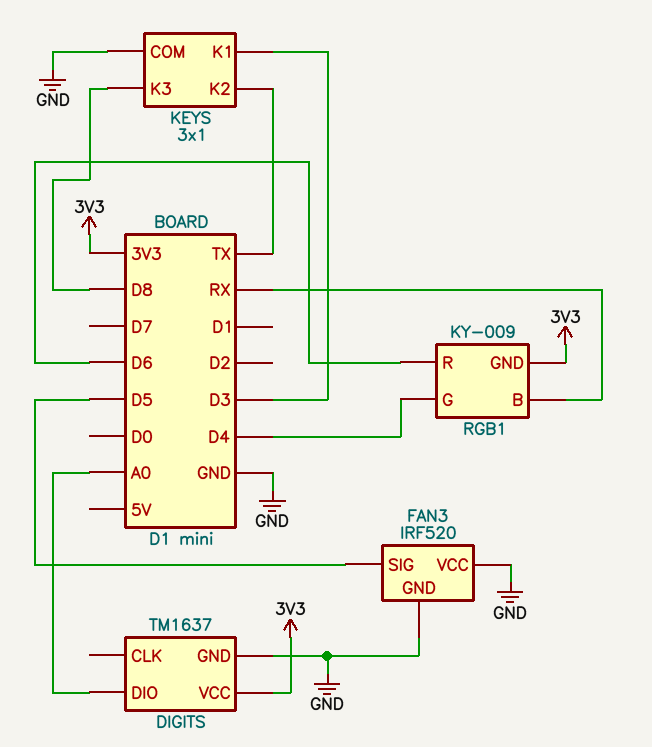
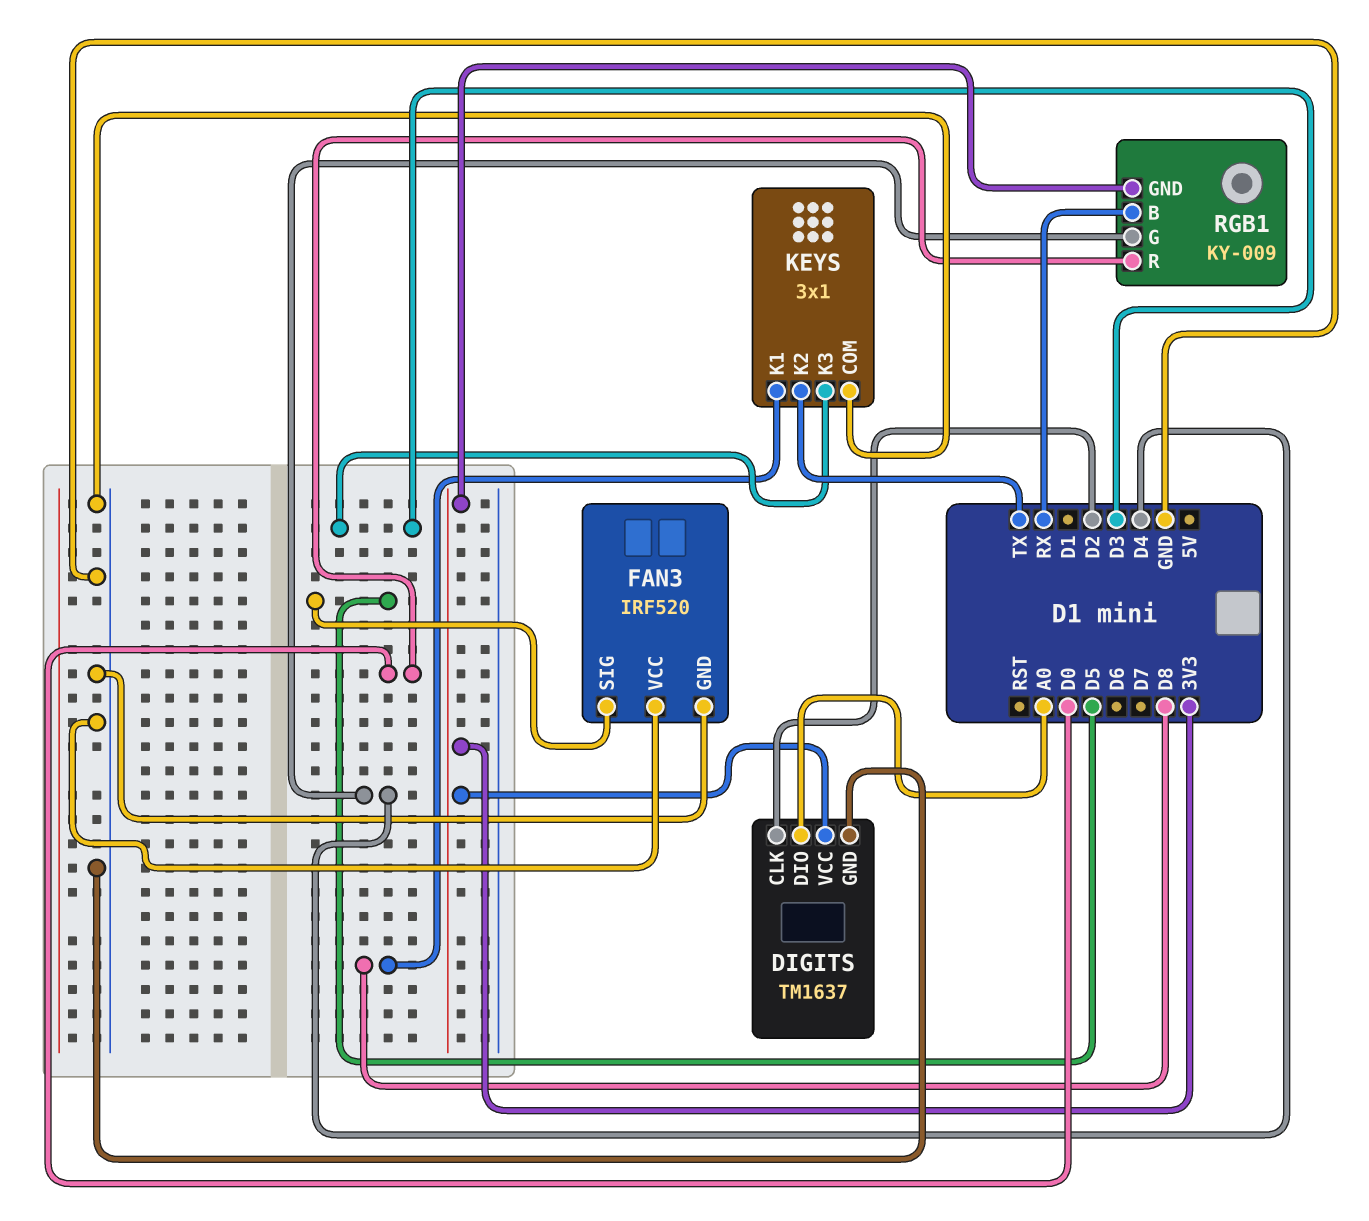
DIGITS pin CLK: none -> D2
KEYS pin K1: D3 -> D8
KEYS pin K3: D8 -> D3
RGB1 pin R: D6 -> D0

